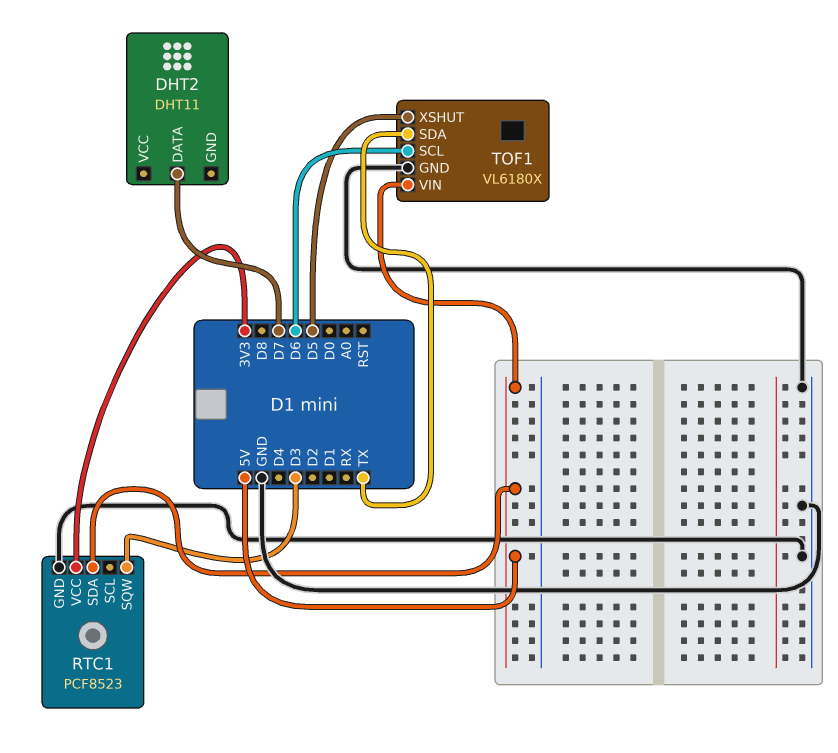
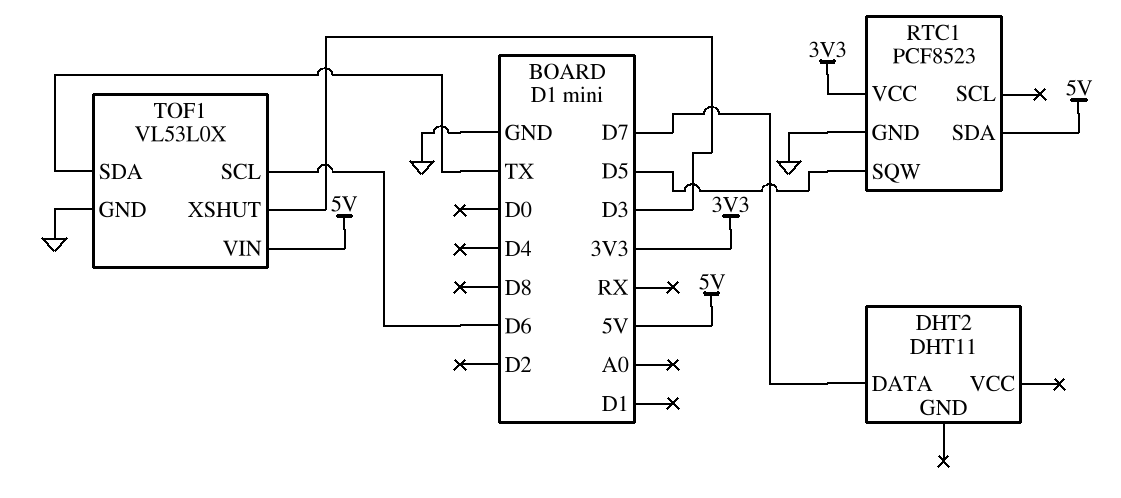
RTC1 pin SQW: D3 -> D5
TOF1: VL6180X -> VL53L0X
TOF1 pin XSHUT: D5 -> D3

